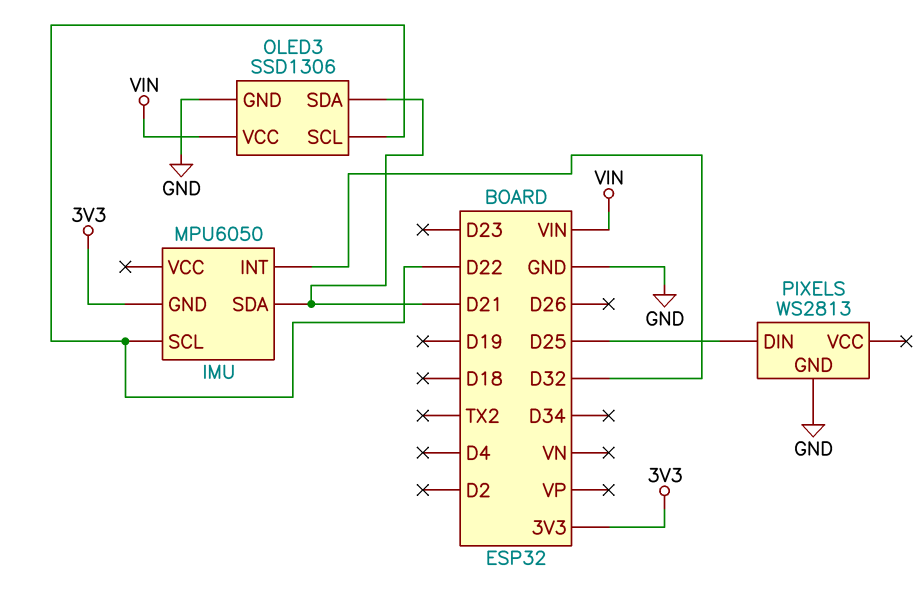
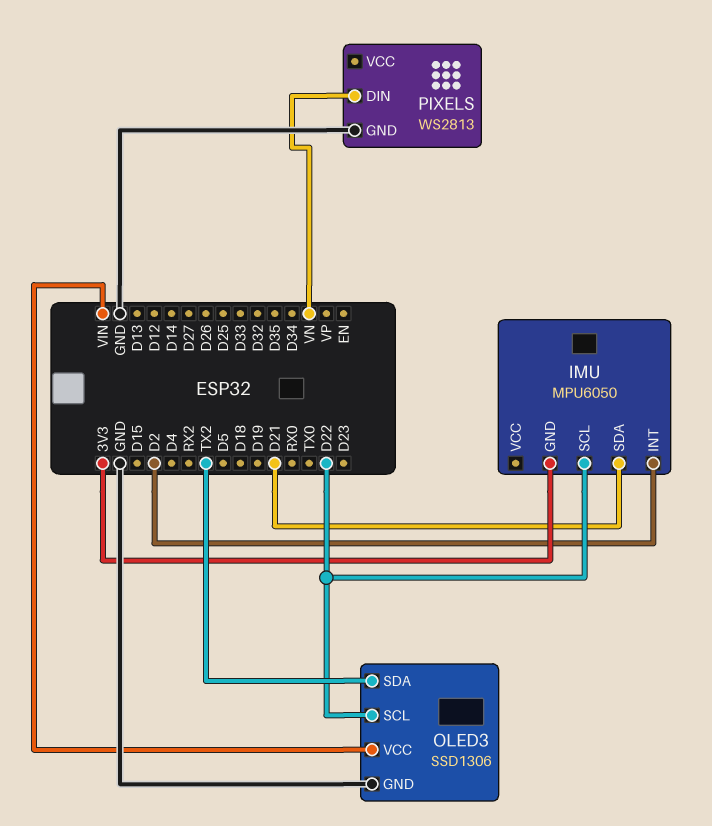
IMU pin INT: D32 -> D2
OLED3 pin SDA: D21 -> TX2
PIXELS pin DIN: D25 -> VN

